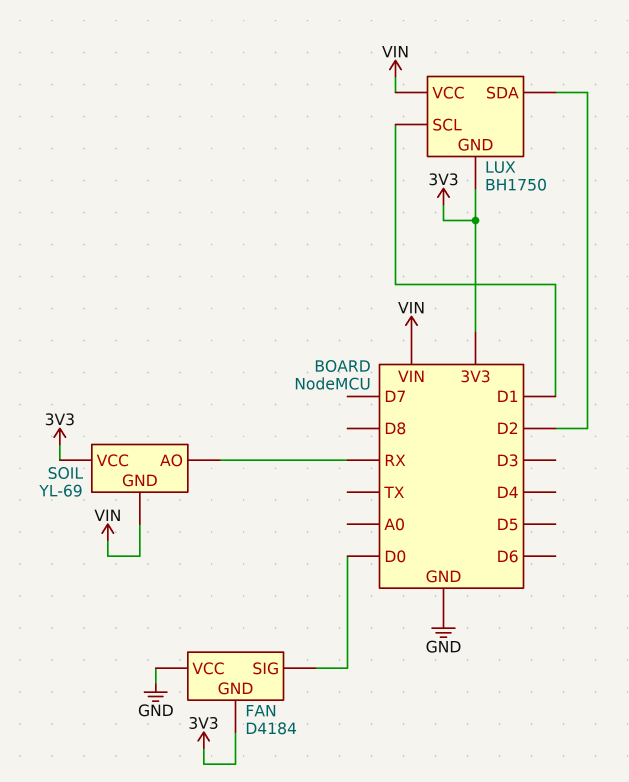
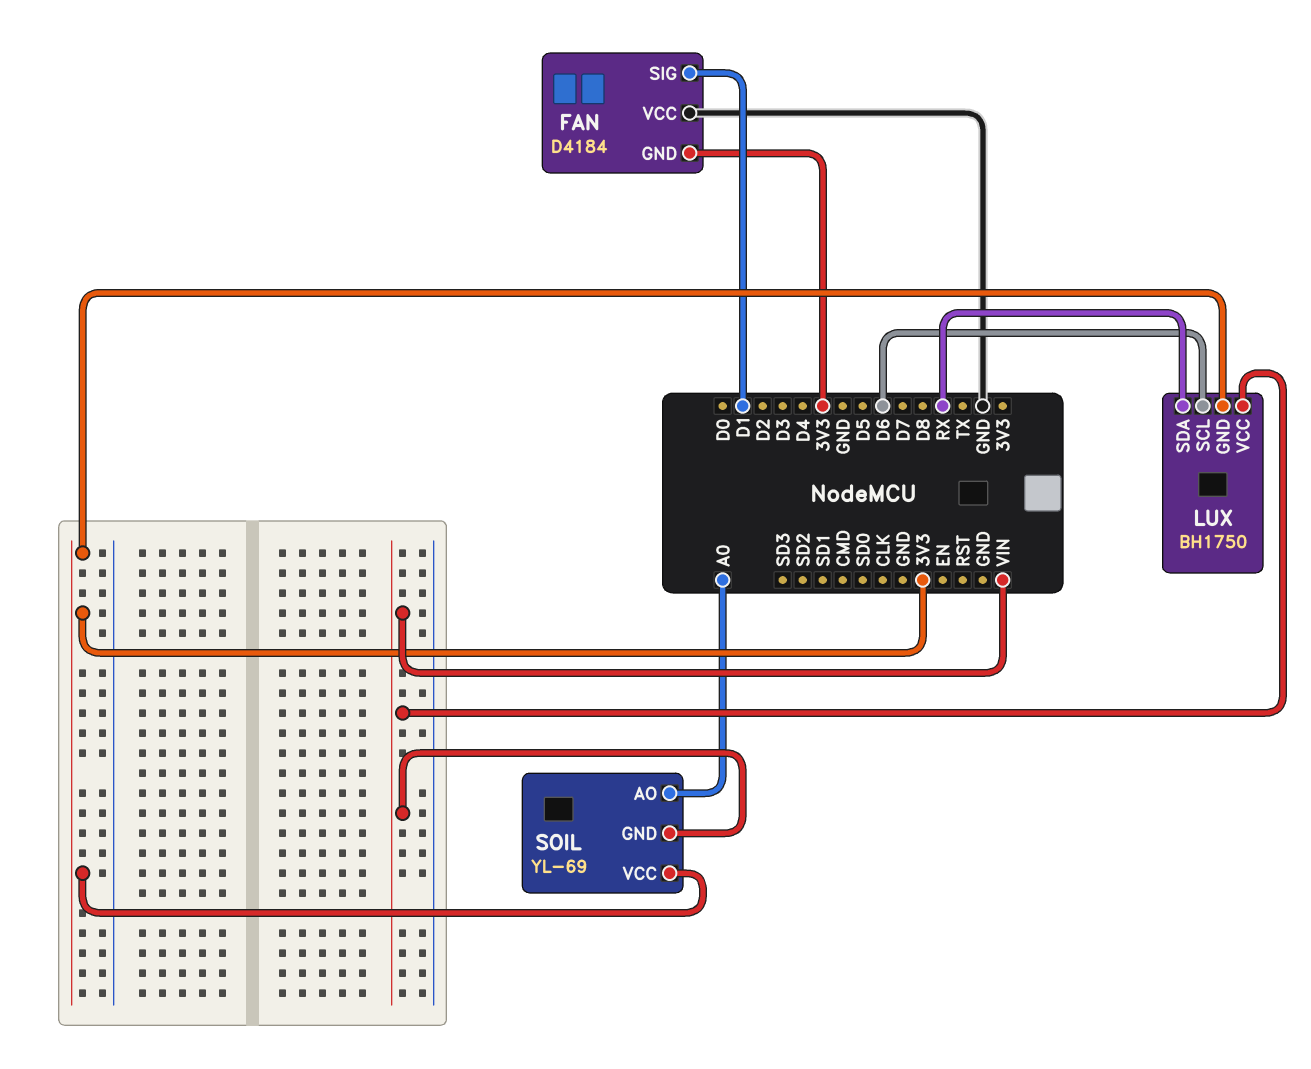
FAN pin SIG: D0 -> D1
LUX pin SCL: D1 -> D6
LUX pin SDA: D2 -> RX
SOIL pin AO: RX -> A0

